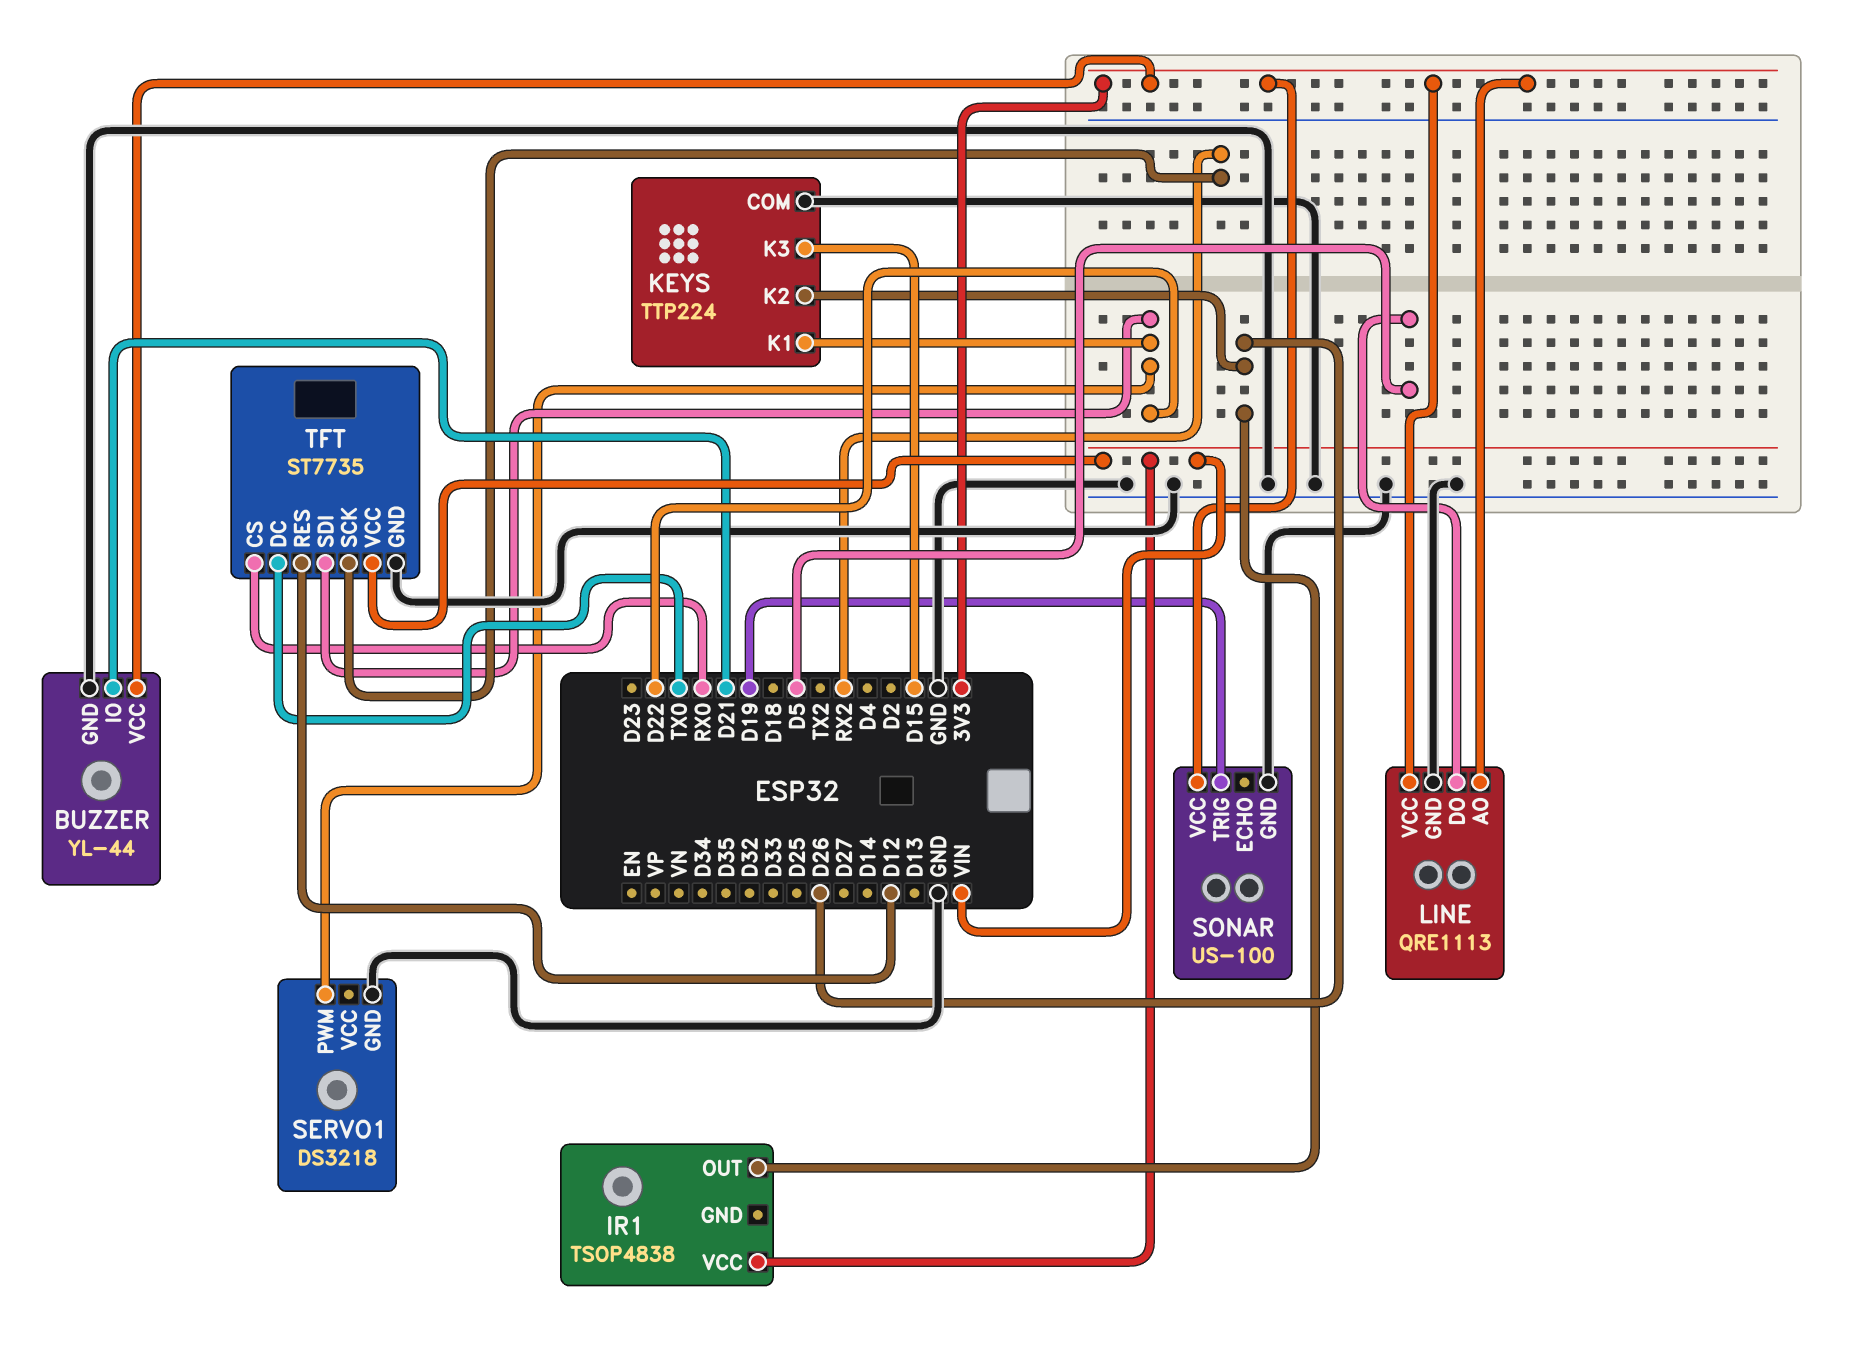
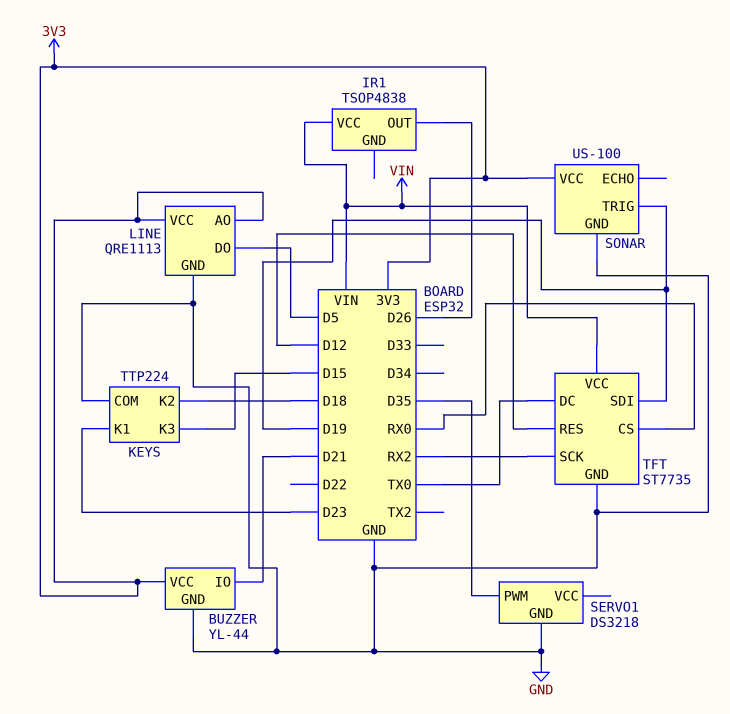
KEYS pin K1: D22 -> D23
KEYS pin K2: D26 -> D18
SERVO1 pin PWM: D22 -> D35
TFT pin SDI: D22 -> D19

